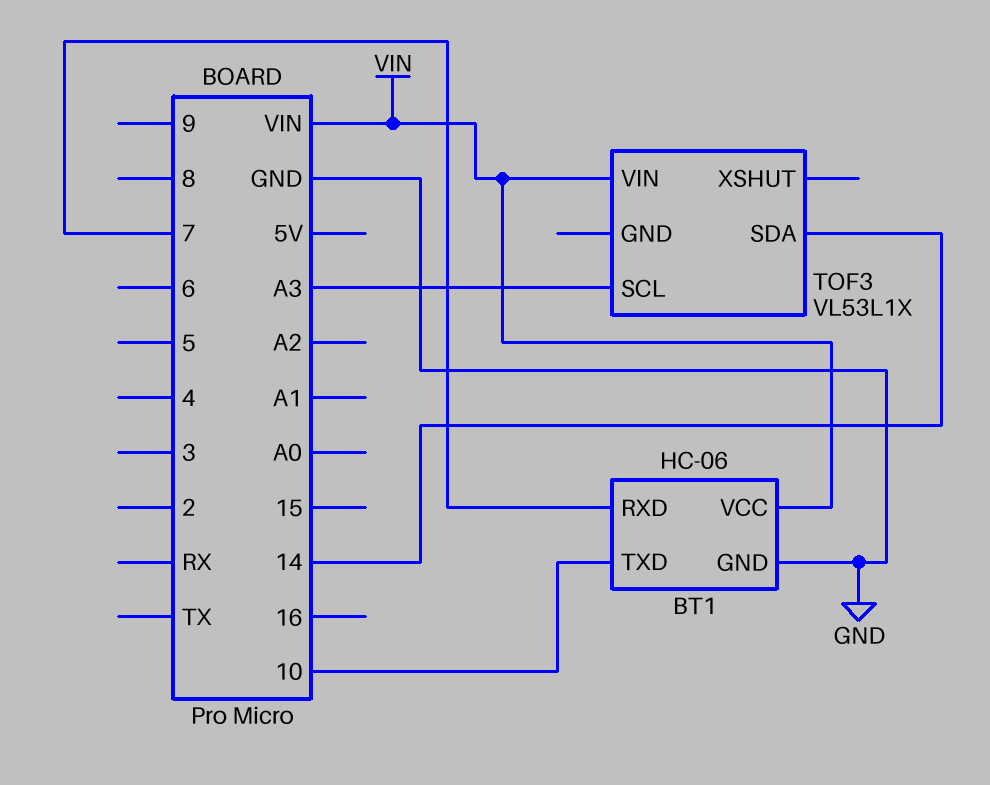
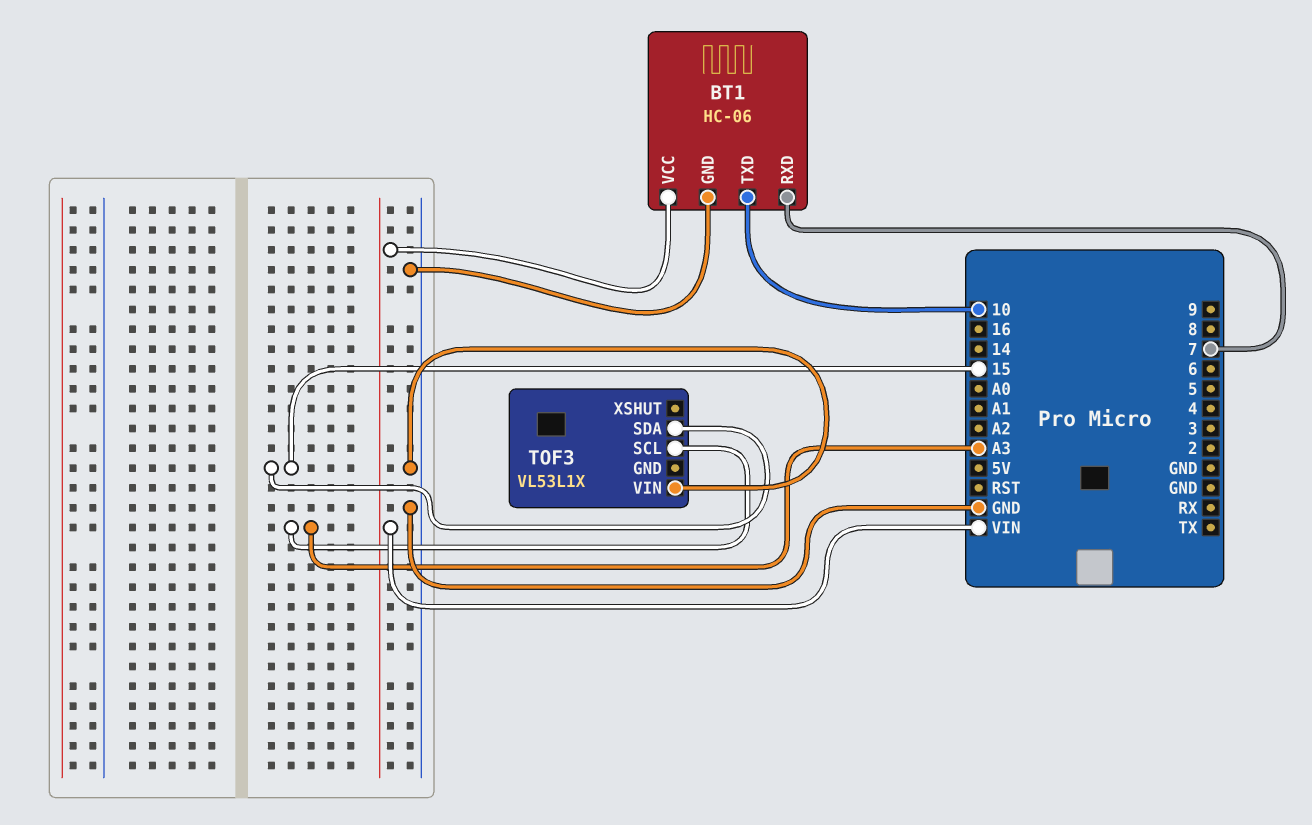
TOF3 pin SDA: 14 -> 15
TOF3 pin VIN: VIN -> GND

